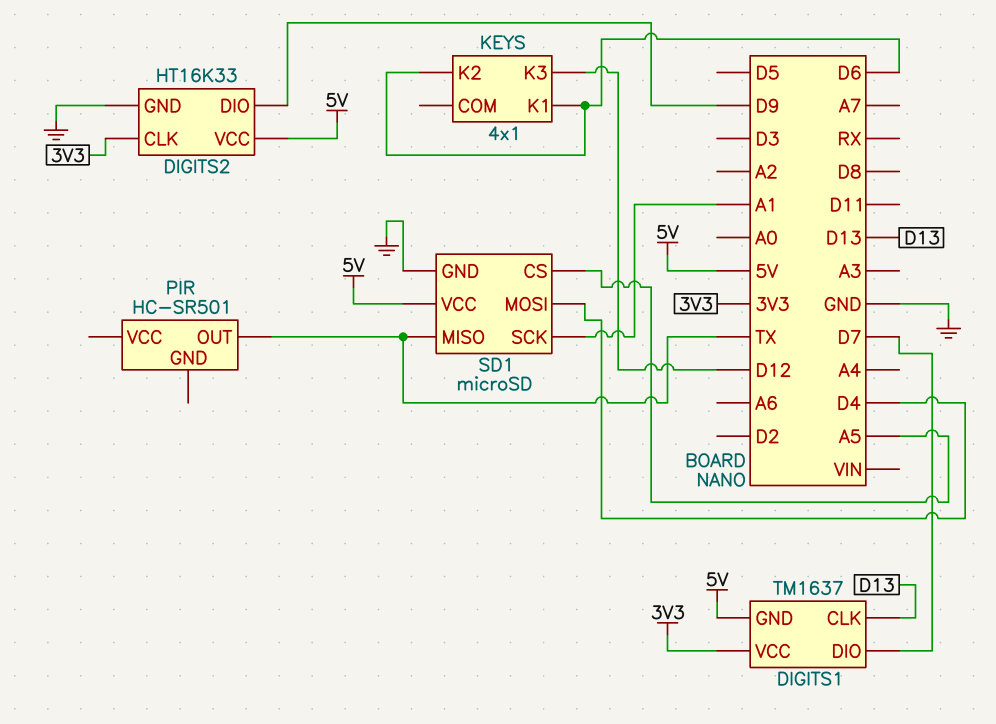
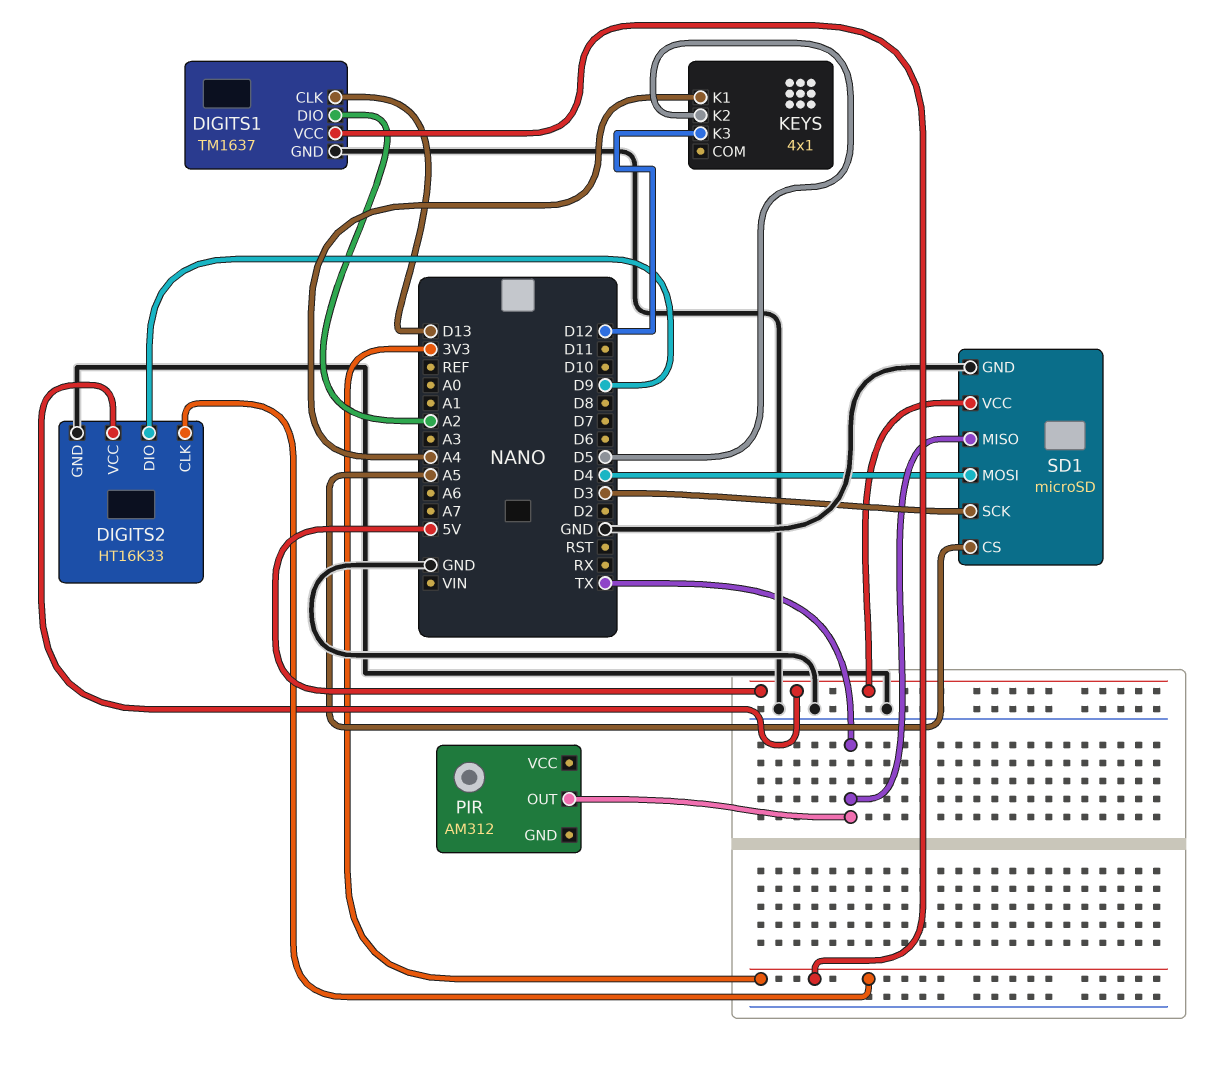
DIGITS1 pin DIO: D7 -> A2
DIGITS1 pin GND: 5V -> GND
KEYS pin K1: D6 -> A4
KEYS pin K2: D6 -> D5
PIR: HC-SR501 -> AM312
SD1 pin SCK: A1 -> D3

